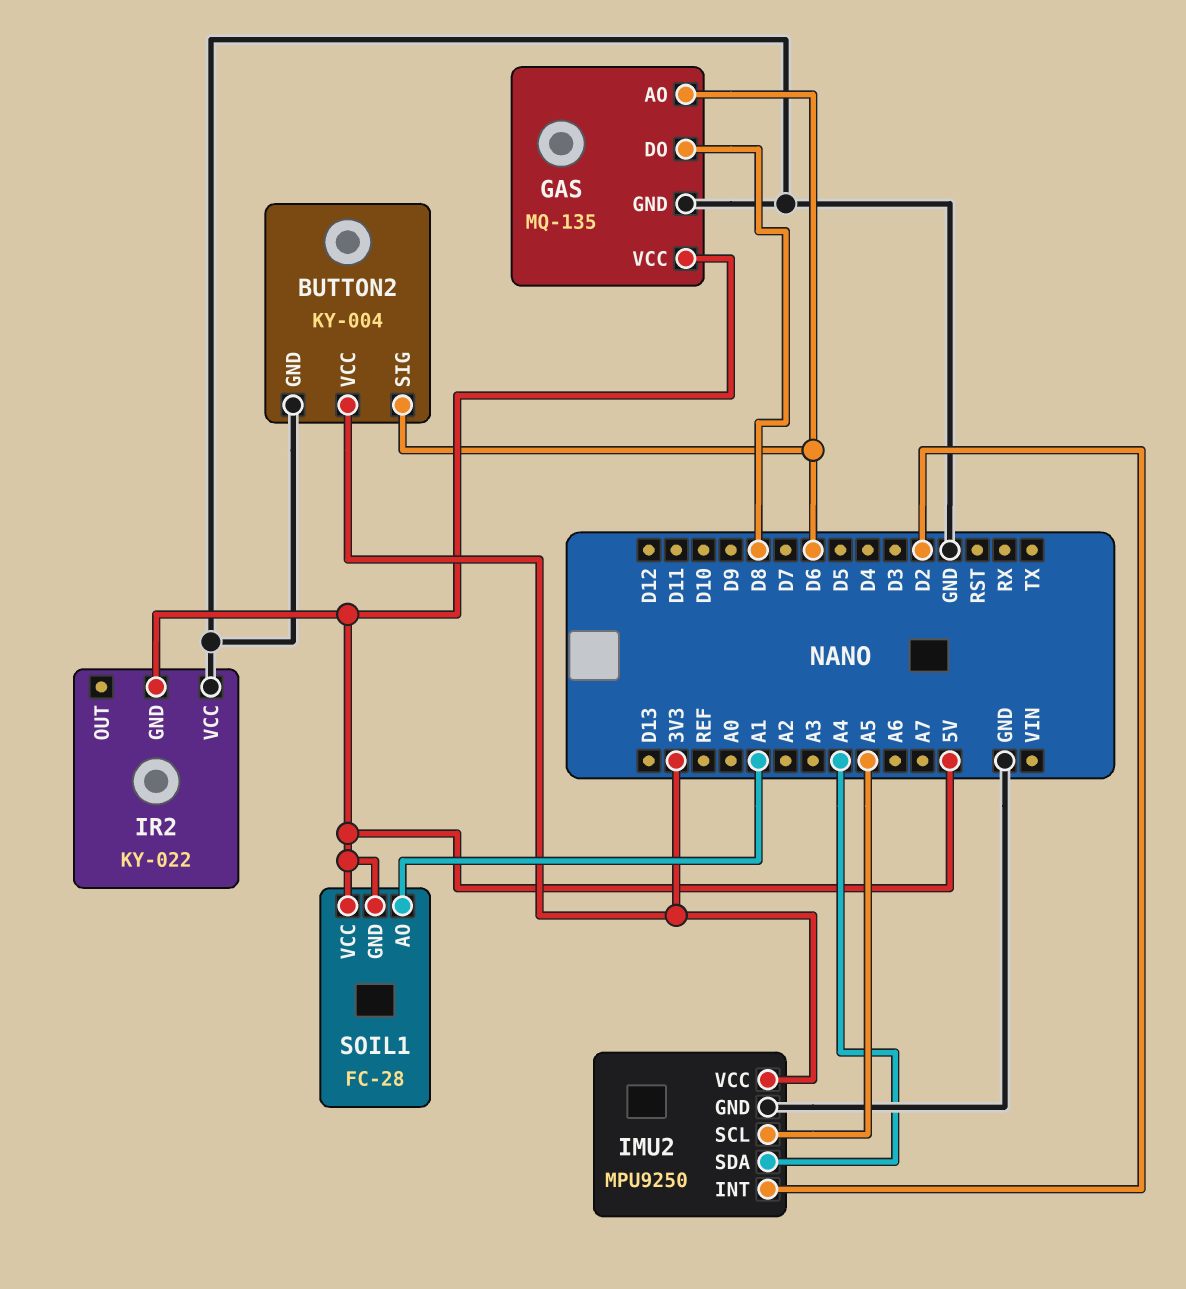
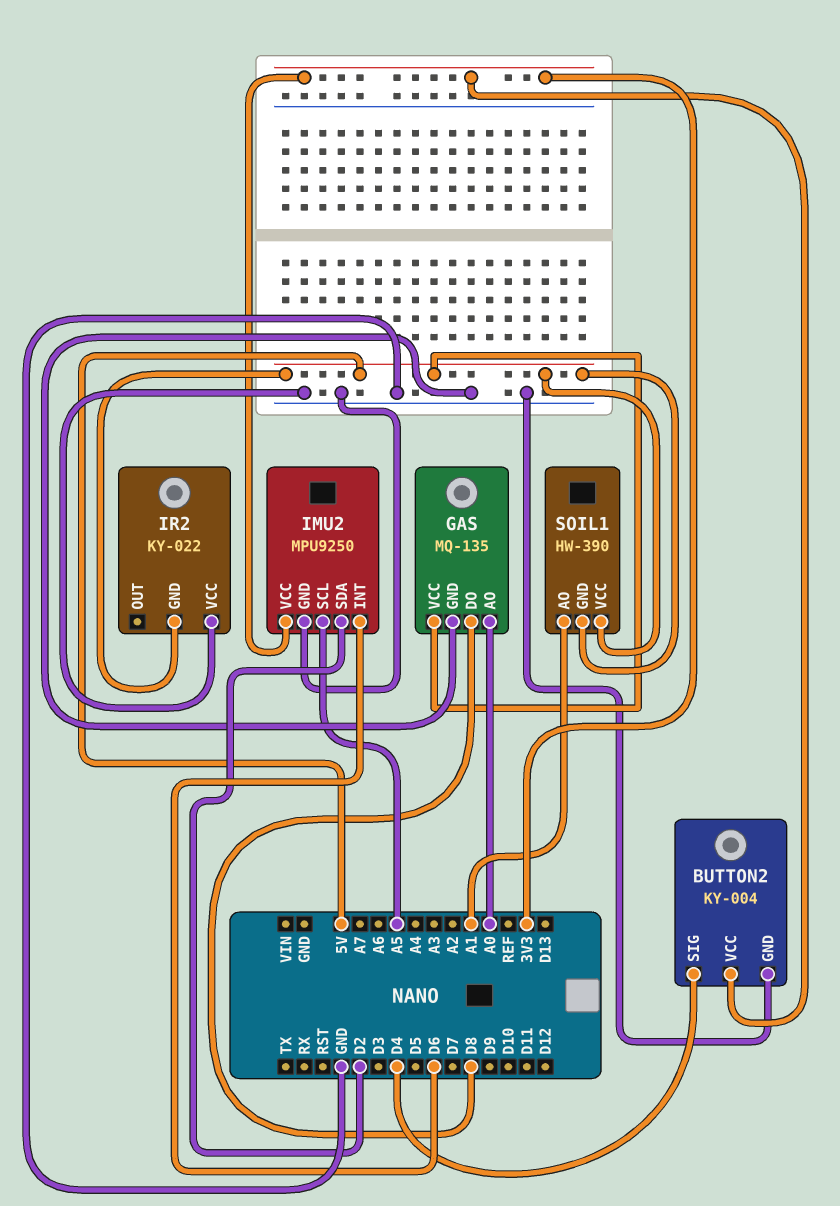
BUTTON2 pin SIG: D6 -> D4
GAS pin AO: D6 -> A0
IMU2 pin INT: D2 -> D6
IMU2 pin SDA: A4 -> D2
SOIL1: FC-28 -> HW-390

